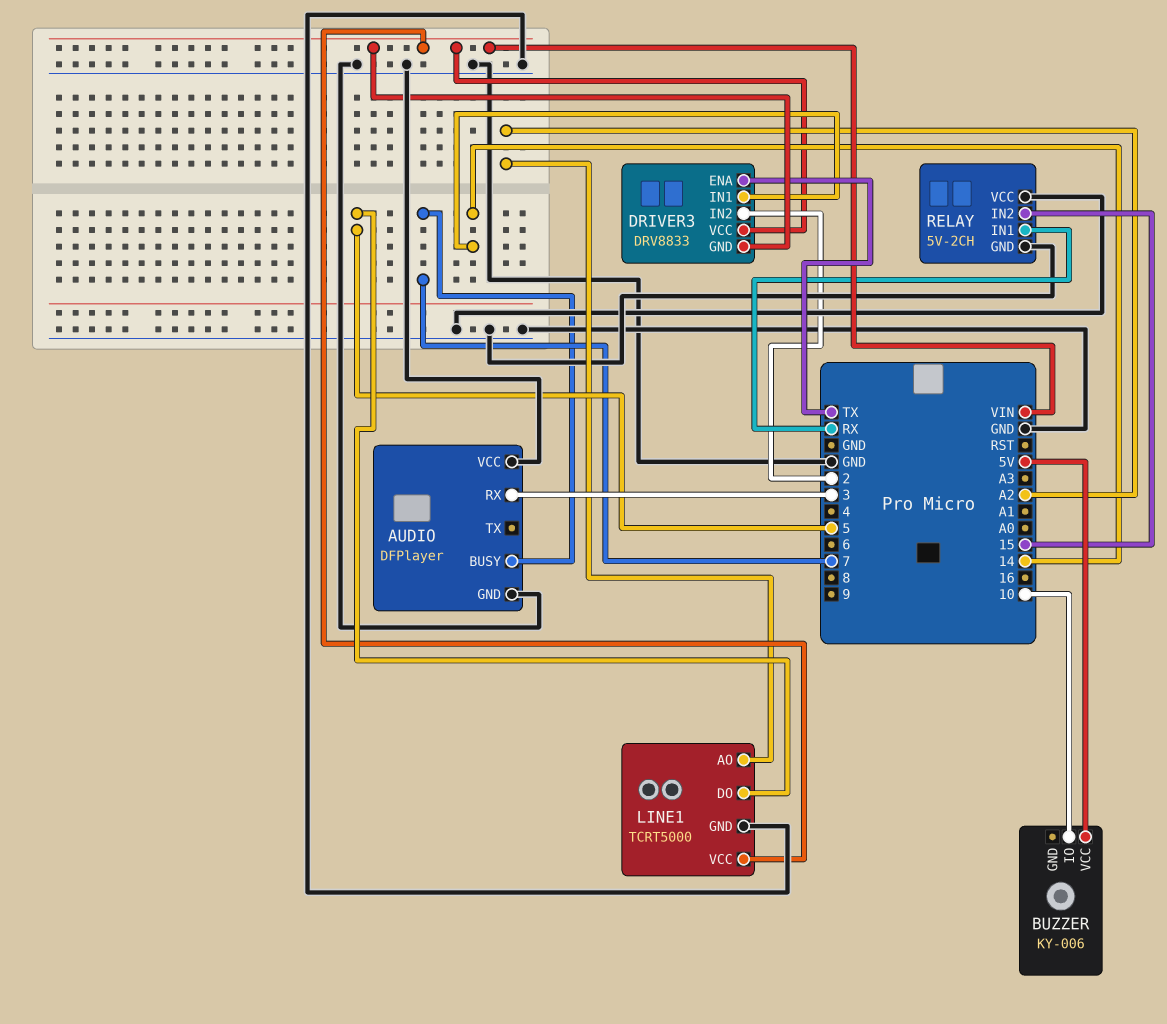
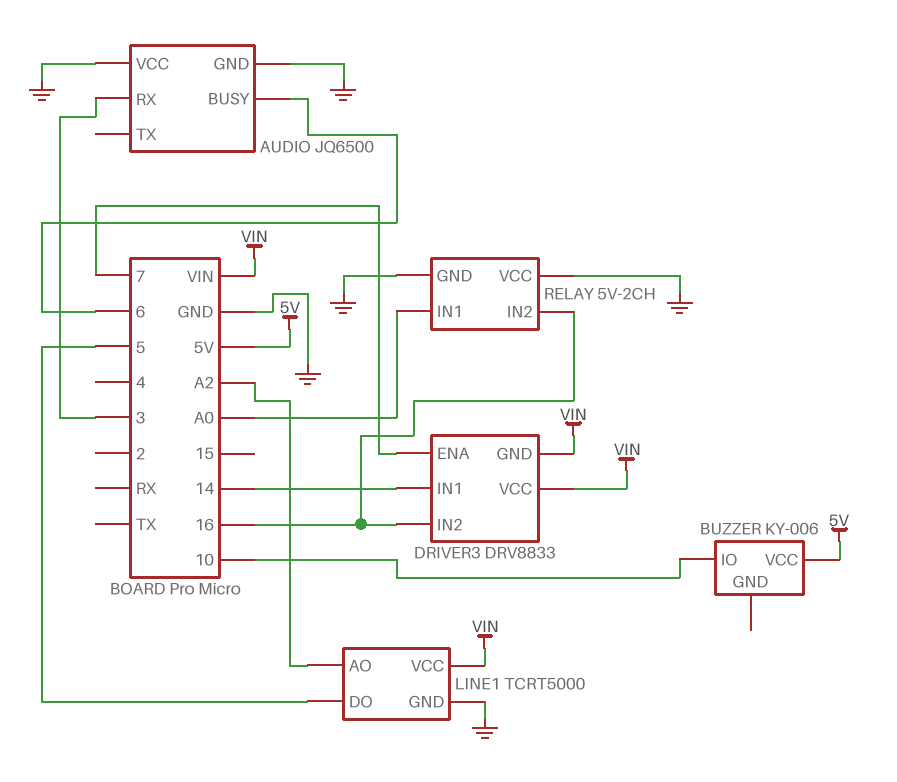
AUDIO: DFPlayer -> JQ6500
AUDIO pin BUSY: 7 -> 6
DRIVER3 pin ENA: TX -> 7
DRIVER3 pin IN2: 2 -> 16
RELAY pin IN1: RX -> A0
RELAY pin IN2: 15 -> 16

